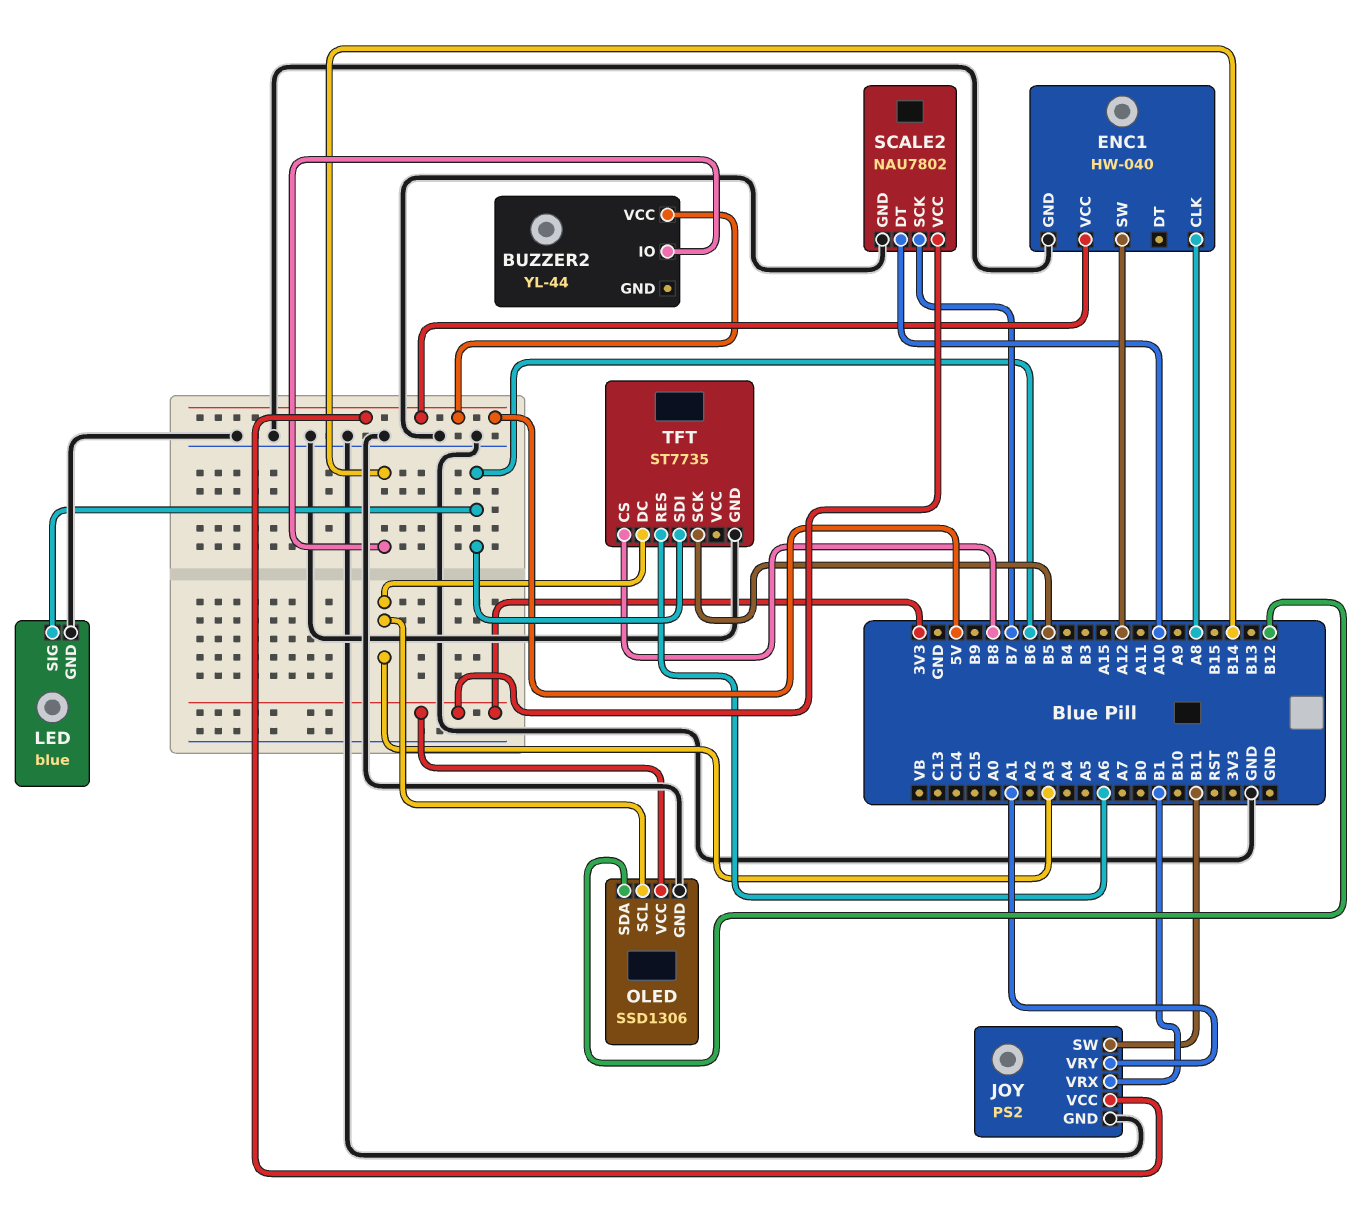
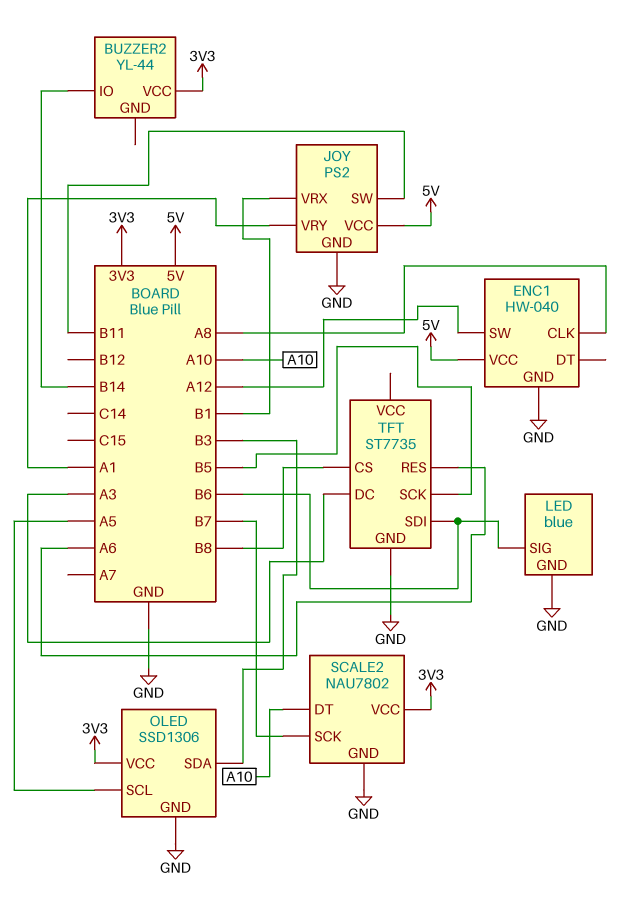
BUZZER2 pin VCC: 5V -> 3V3
OLED pin SCL: A3 -> A5
OLED pin SDA: B12 -> B3

